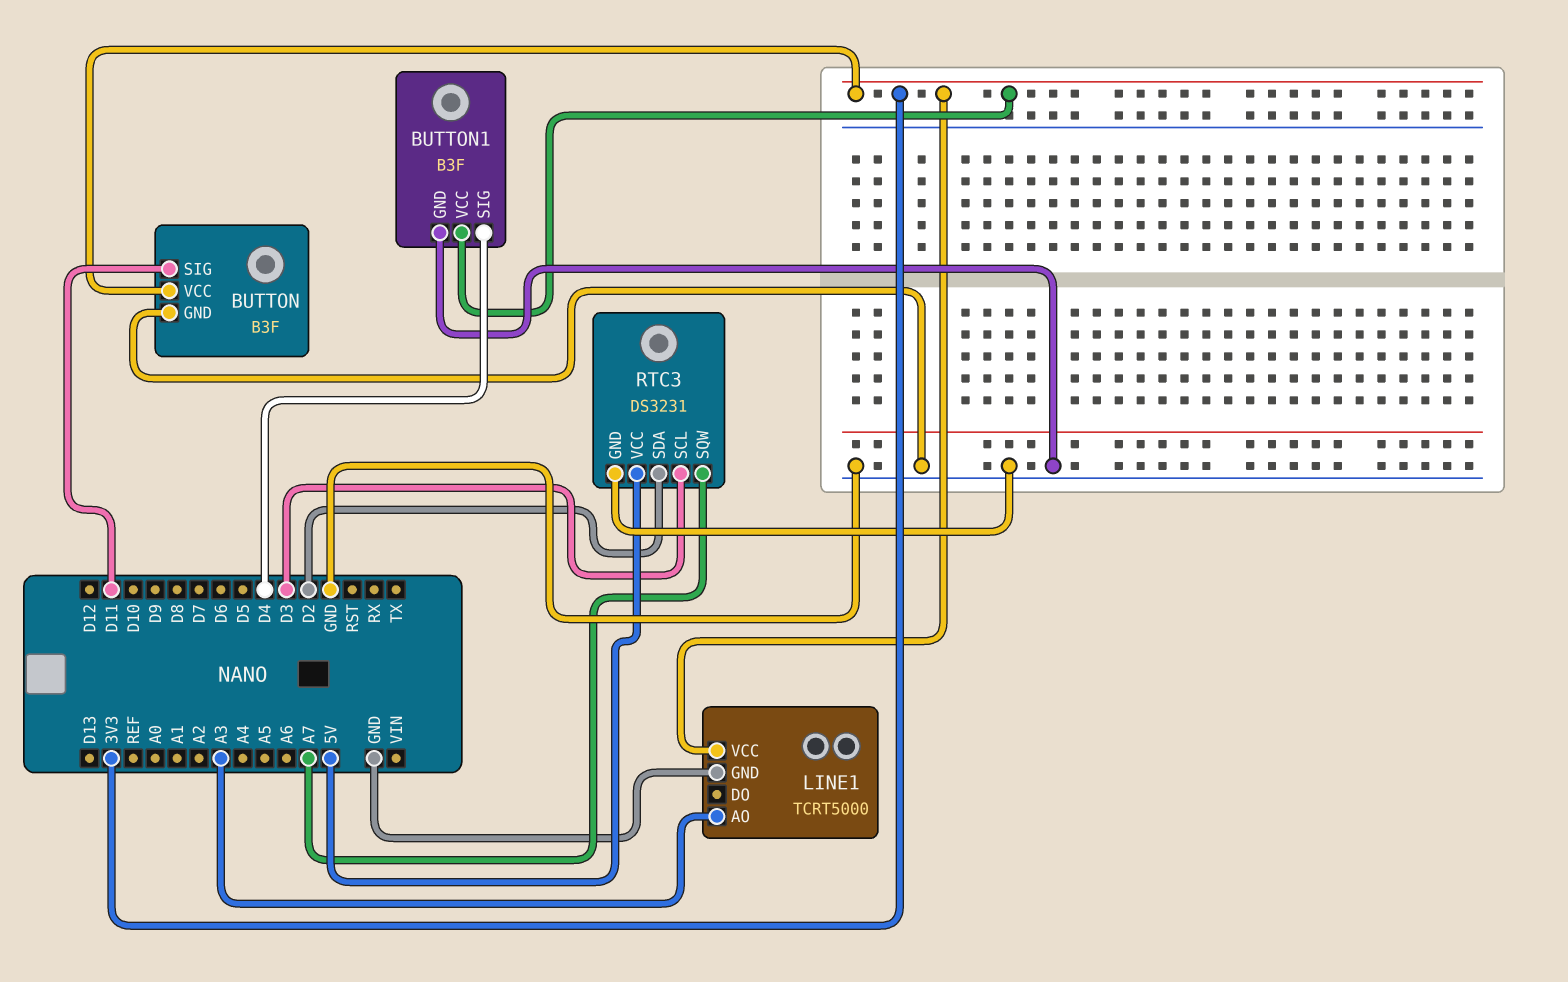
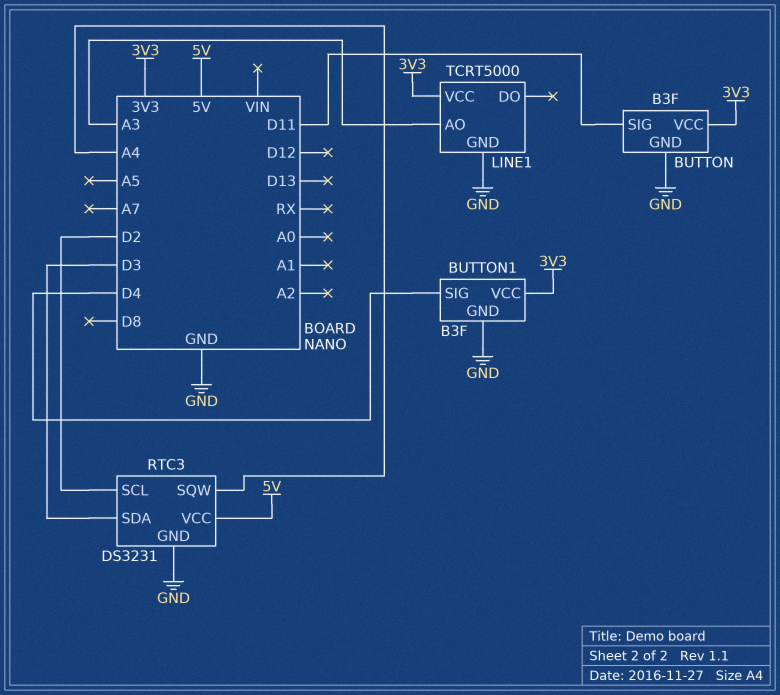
RTC3 pin SCL: D3 -> D2
RTC3 pin SDA: D2 -> D3
RTC3 pin SQW: A7 -> A4

